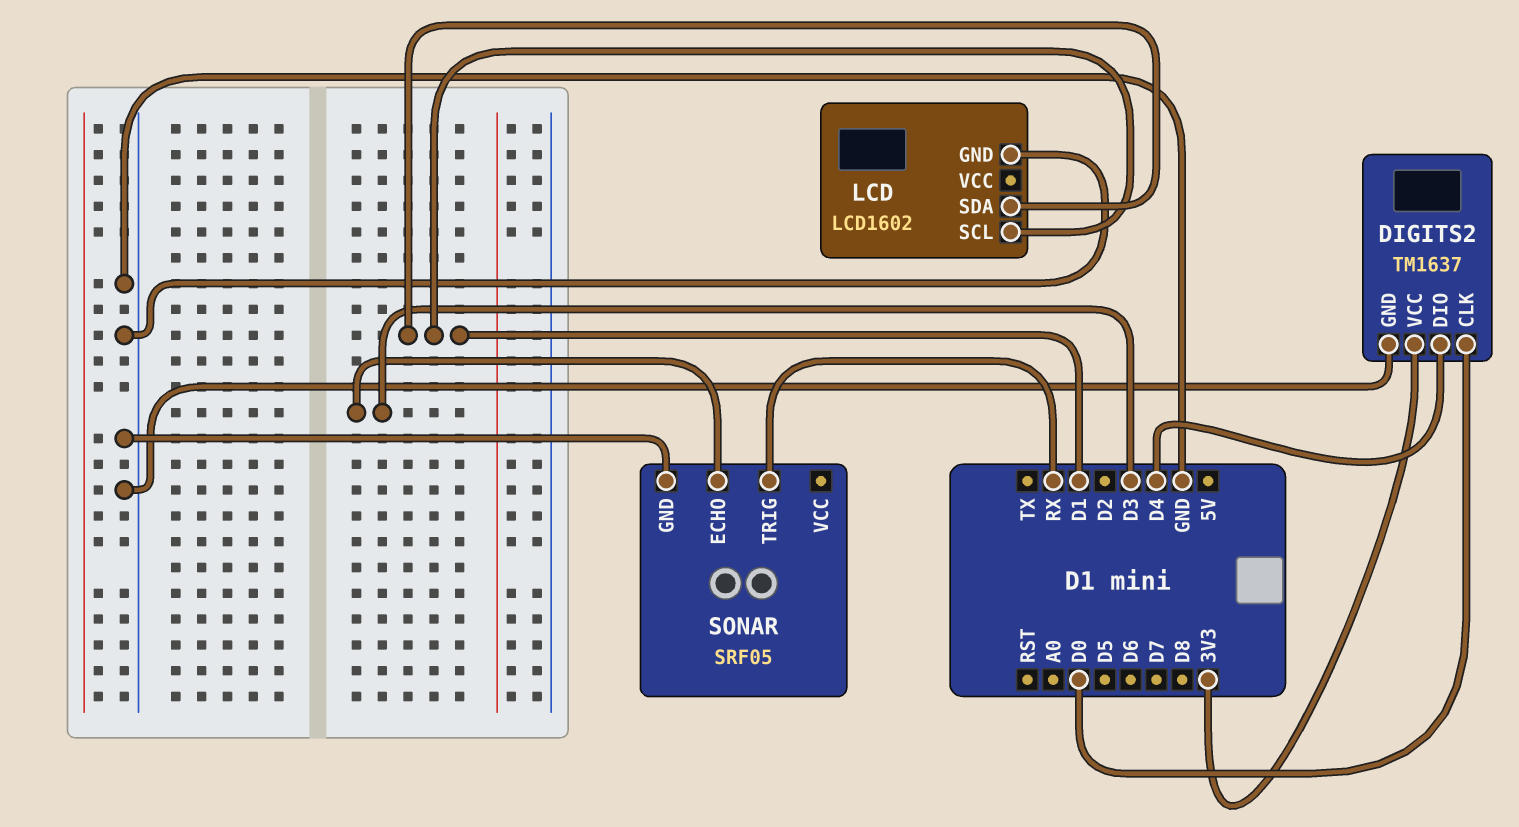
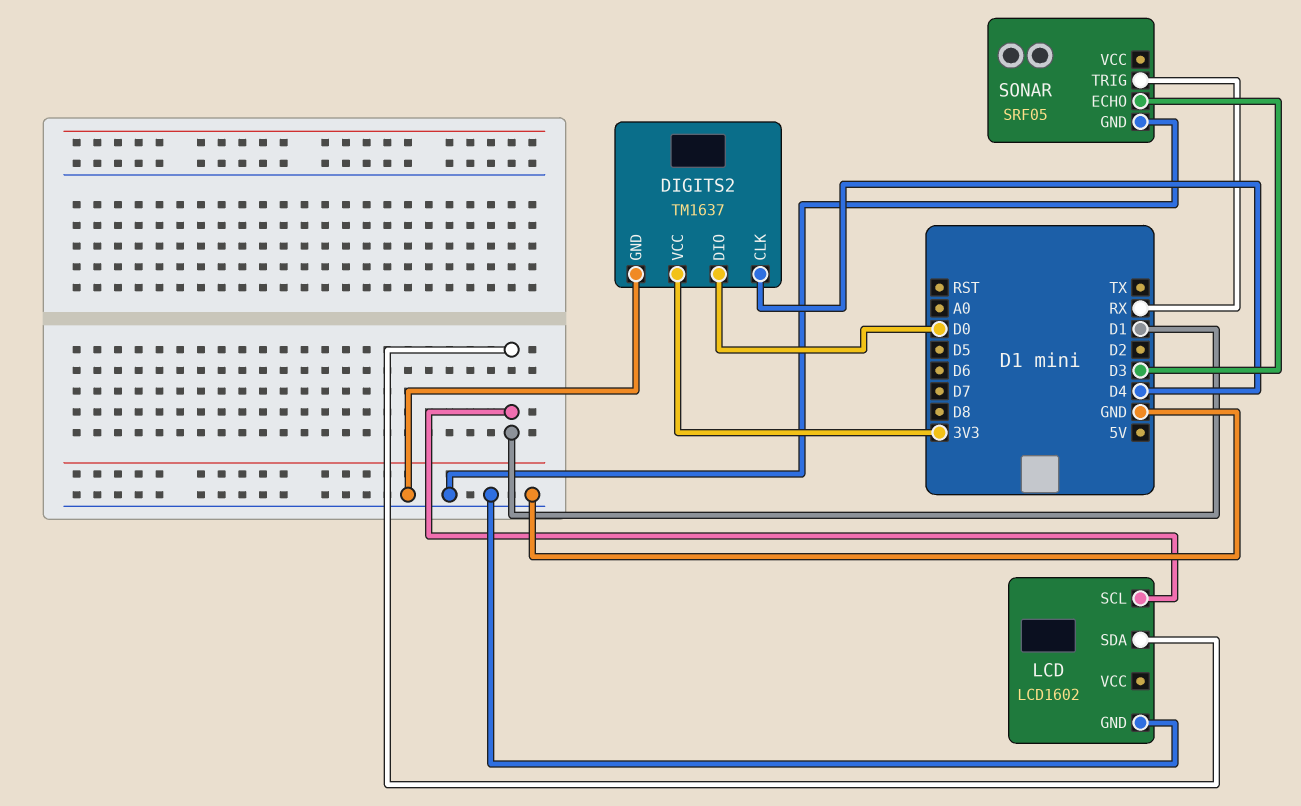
DIGITS2 pin CLK: D0 -> D4
DIGITS2 pin DIO: D4 -> D0

